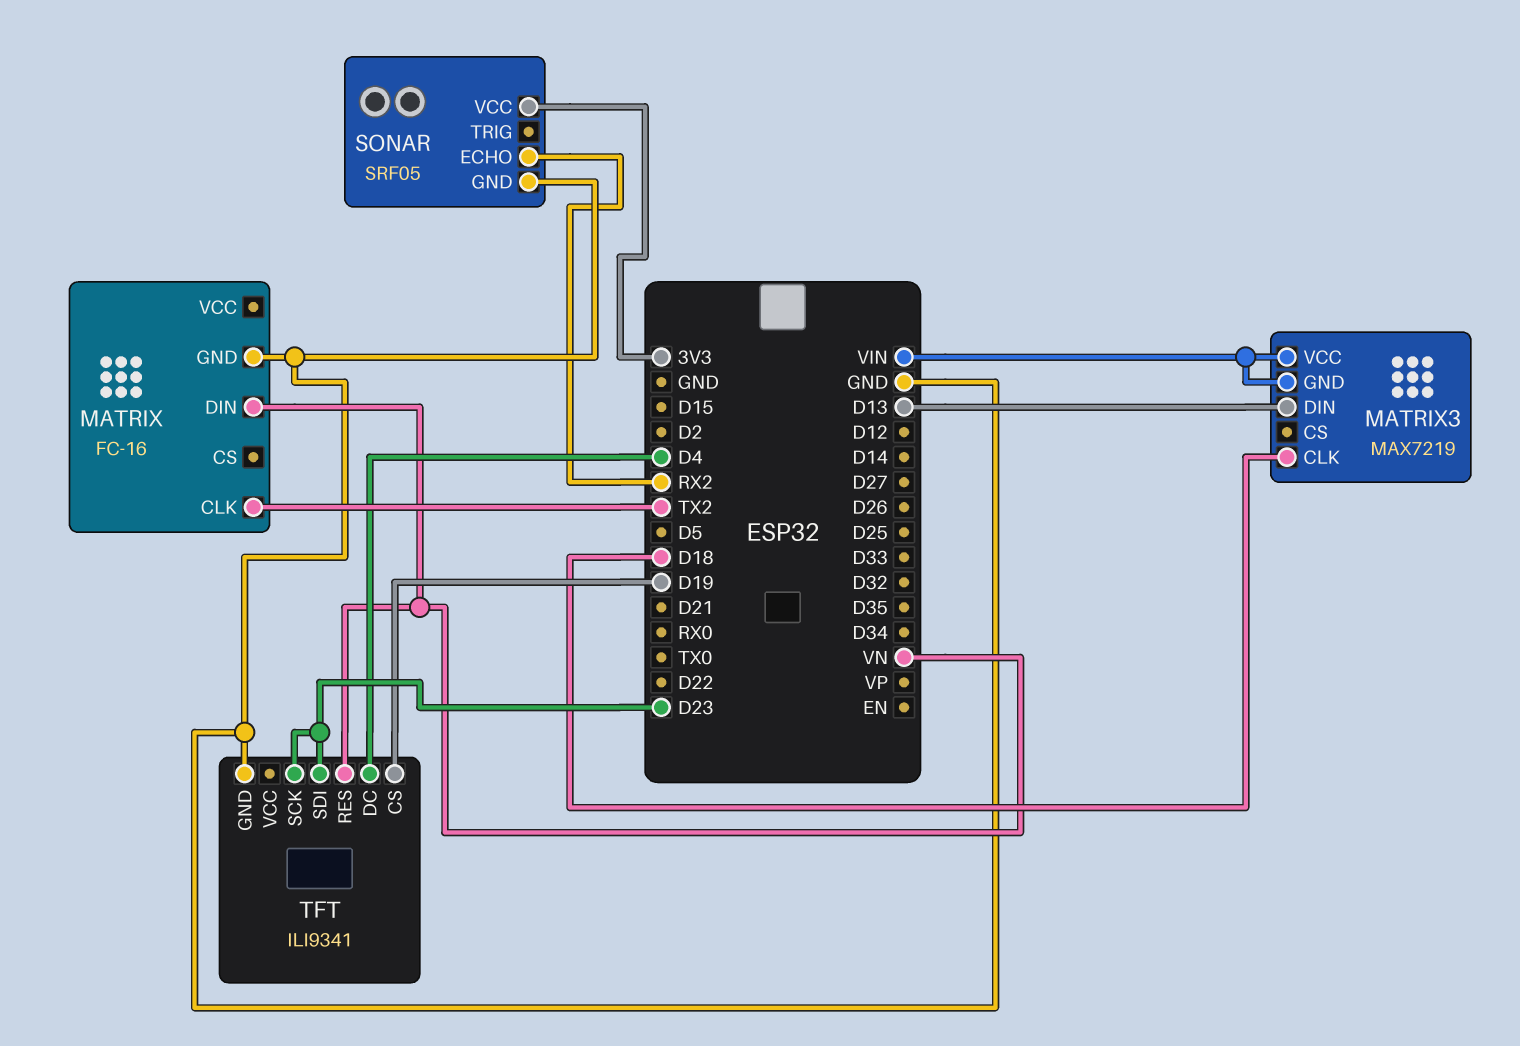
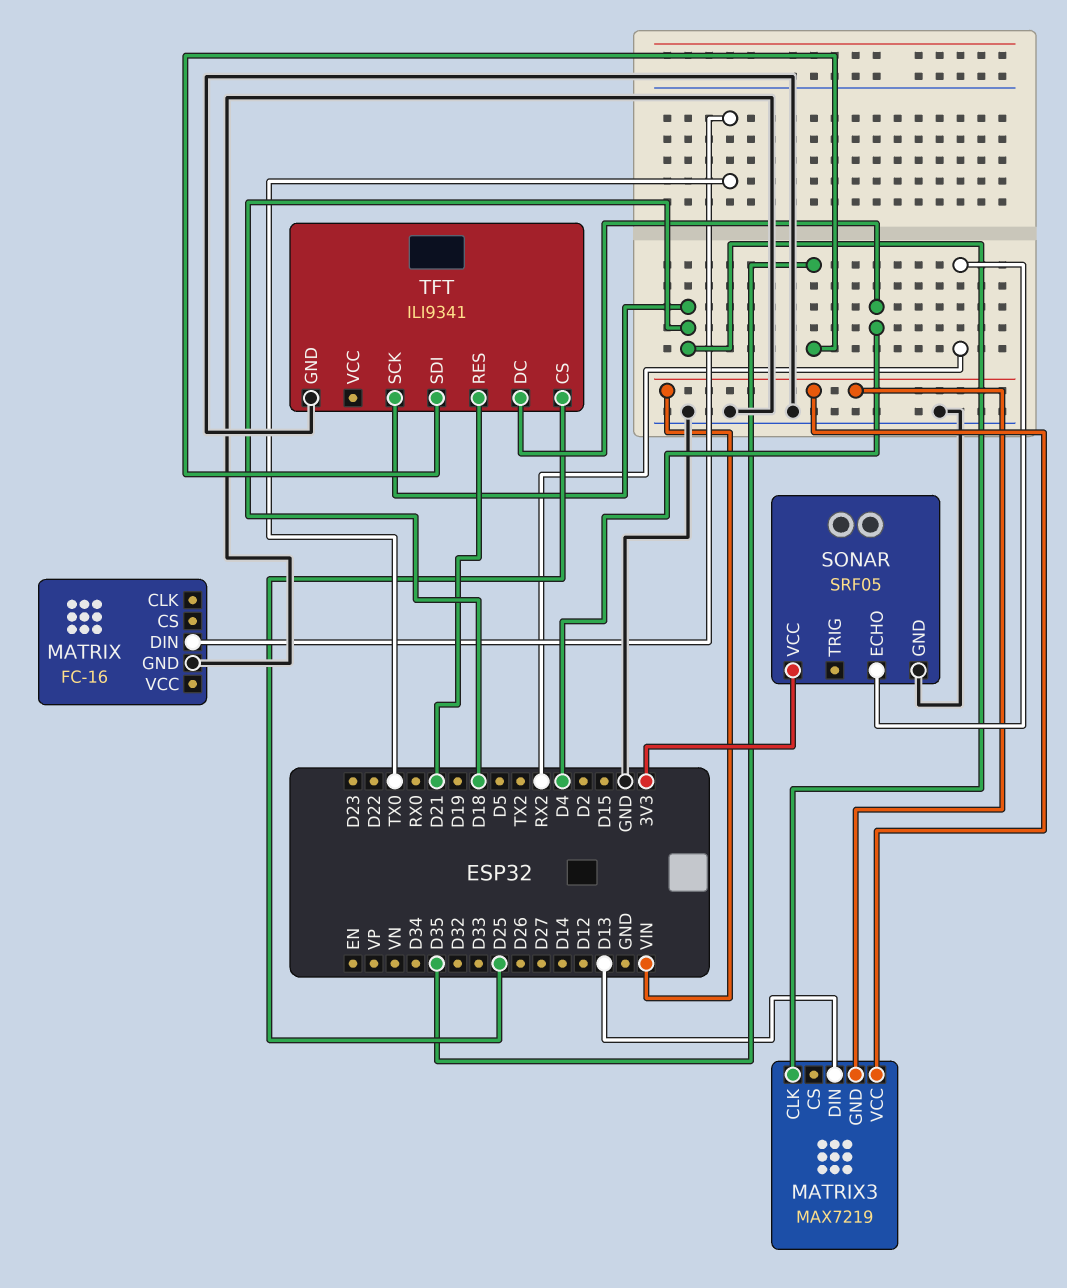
MATRIX pin CLK: TX2 -> none
MATRIX pin DIN: VN -> TX0
TFT pin CS: D19 -> D25
TFT pin RES: VN -> D21
TFT pin SCK: D23 -> D18
TFT pin SDI: D23 -> D35

